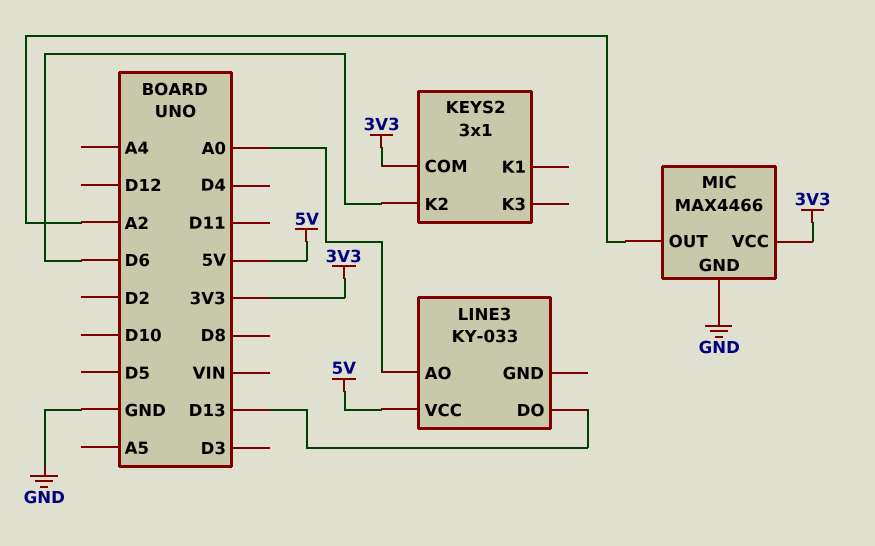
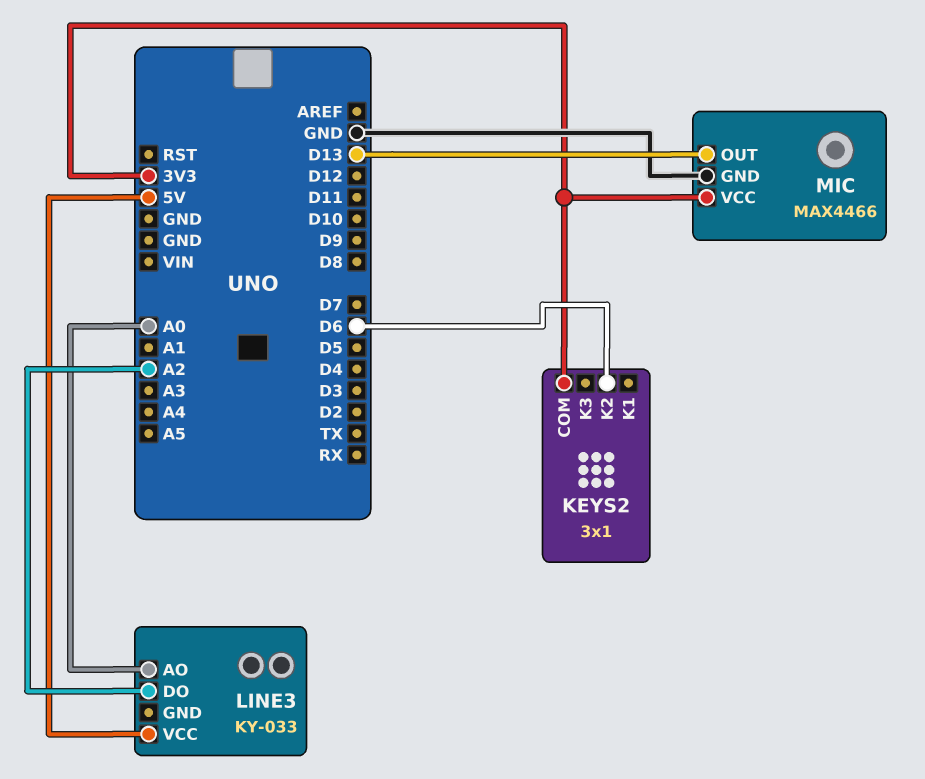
LINE3 pin DO: D13 -> A2
MIC pin OUT: A2 -> D13

